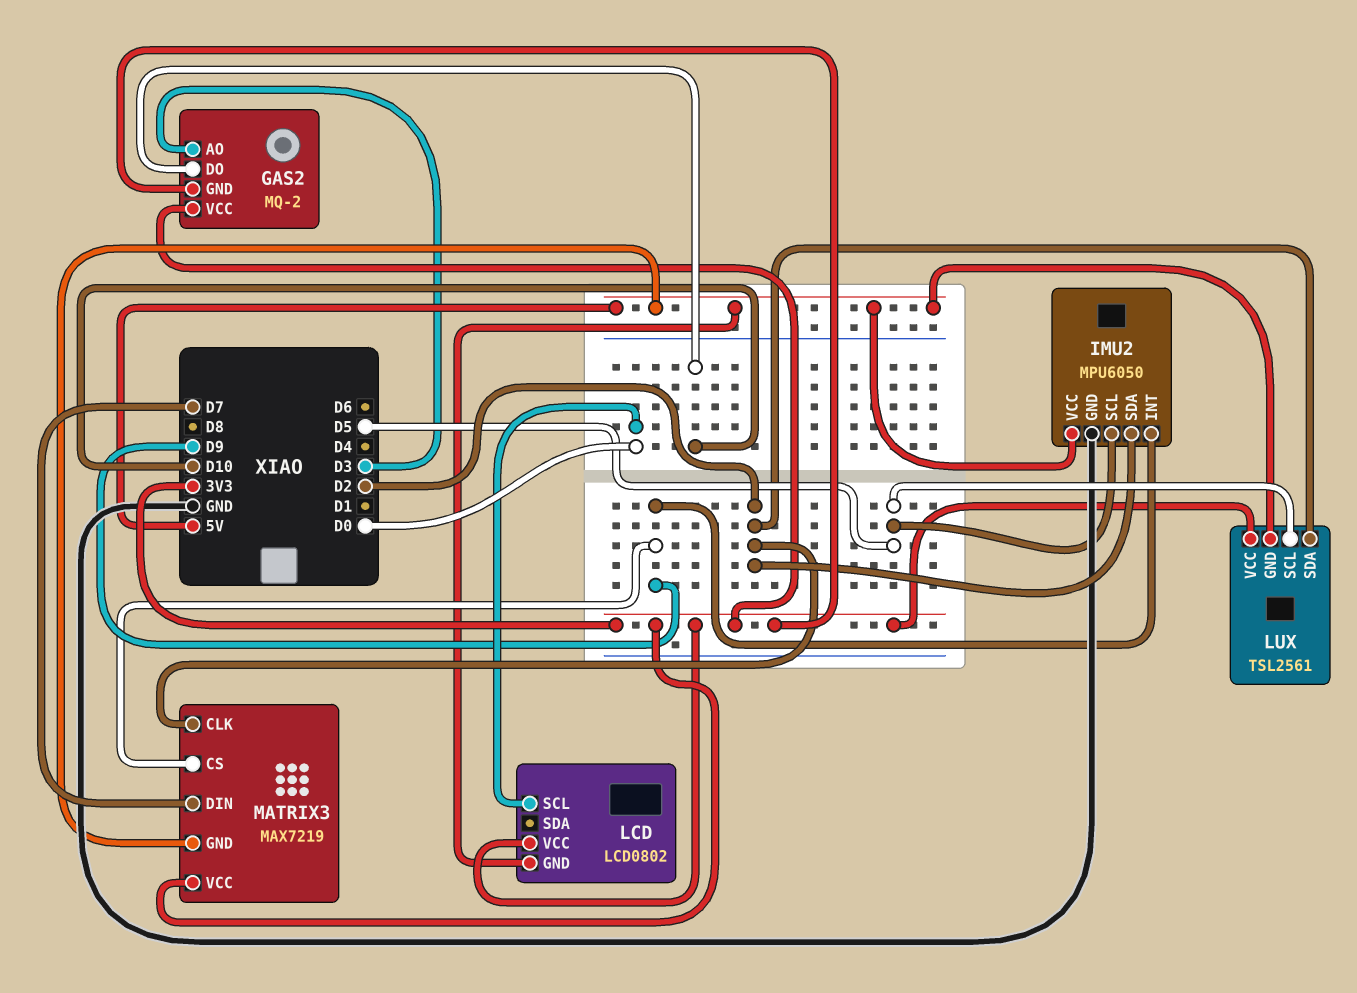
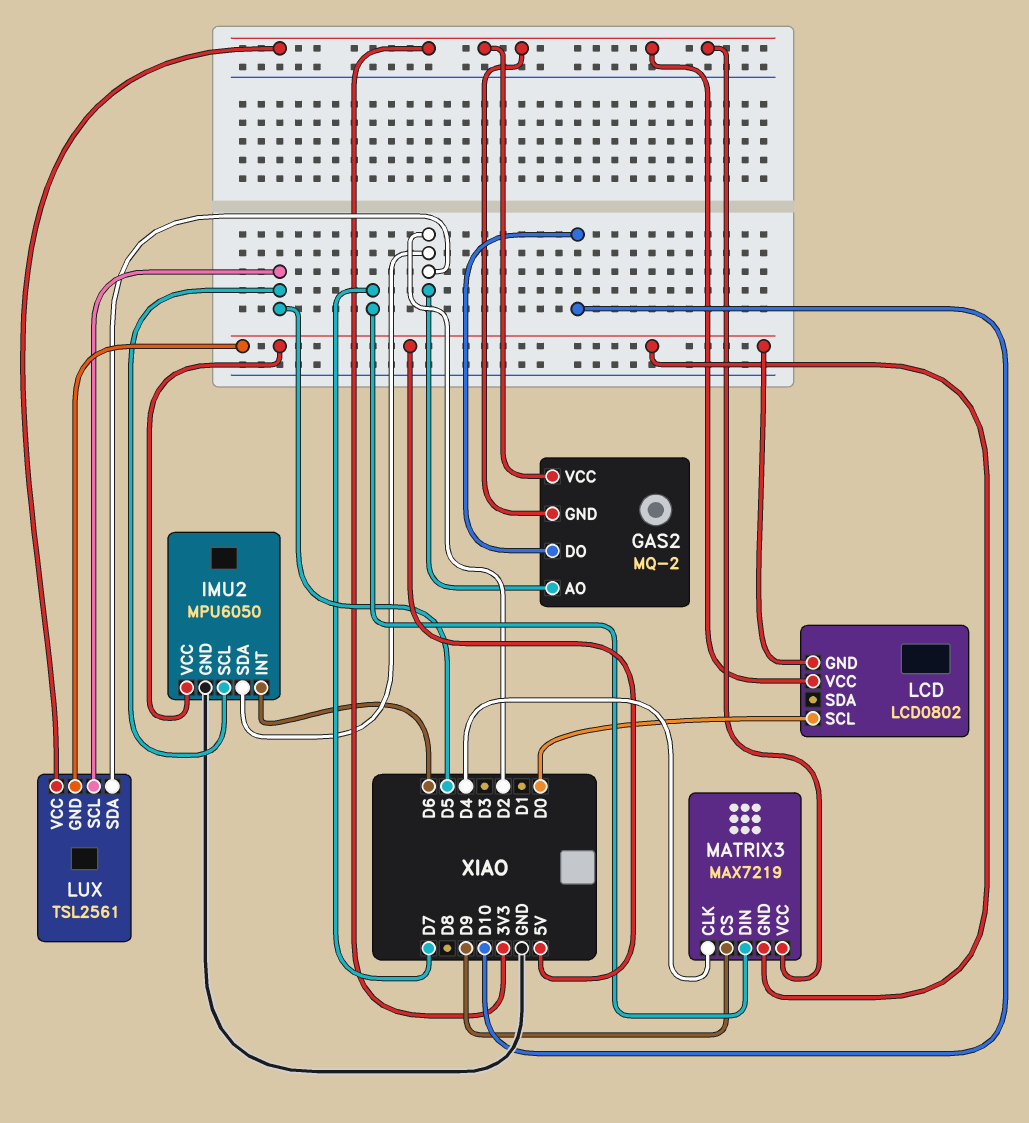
GAS2 pin AO: D3 -> D2
IMU2 pin INT: D9 -> D6
MATRIX3 pin CLK: D2 -> D4

